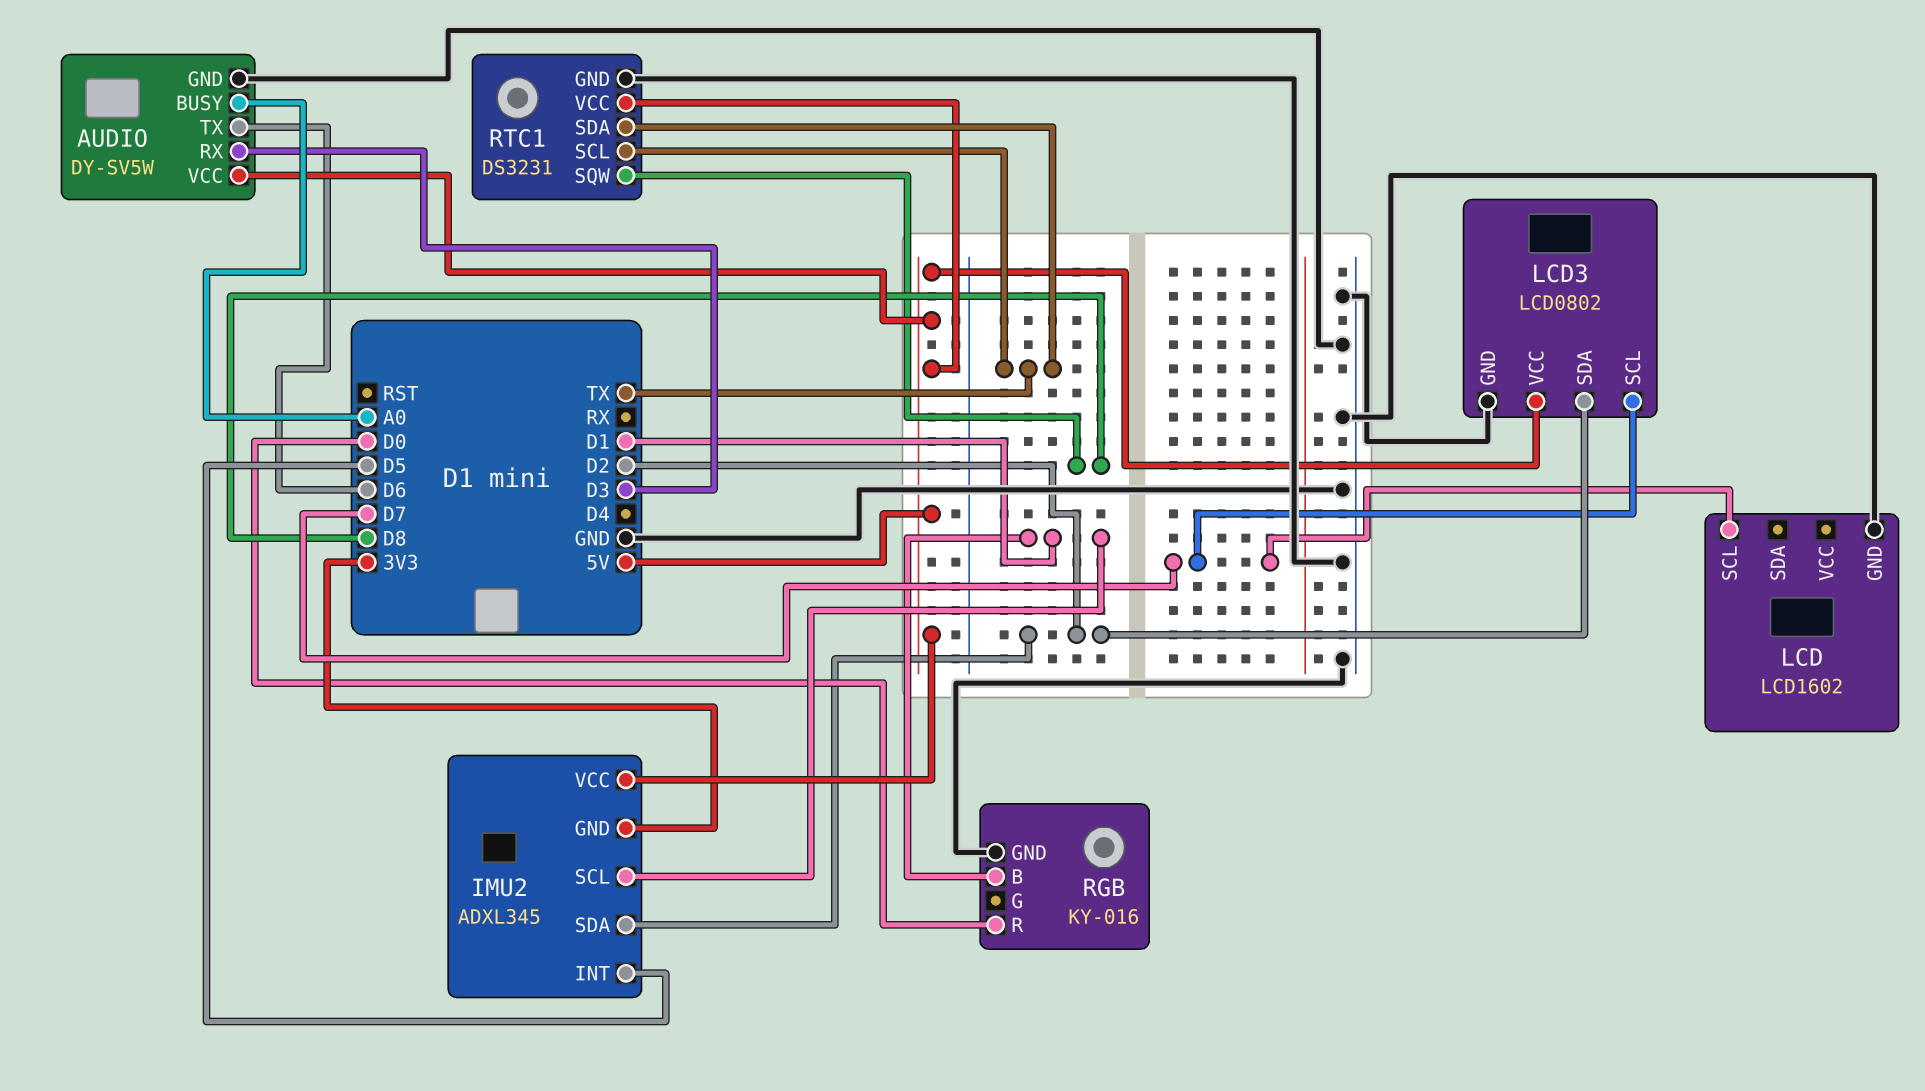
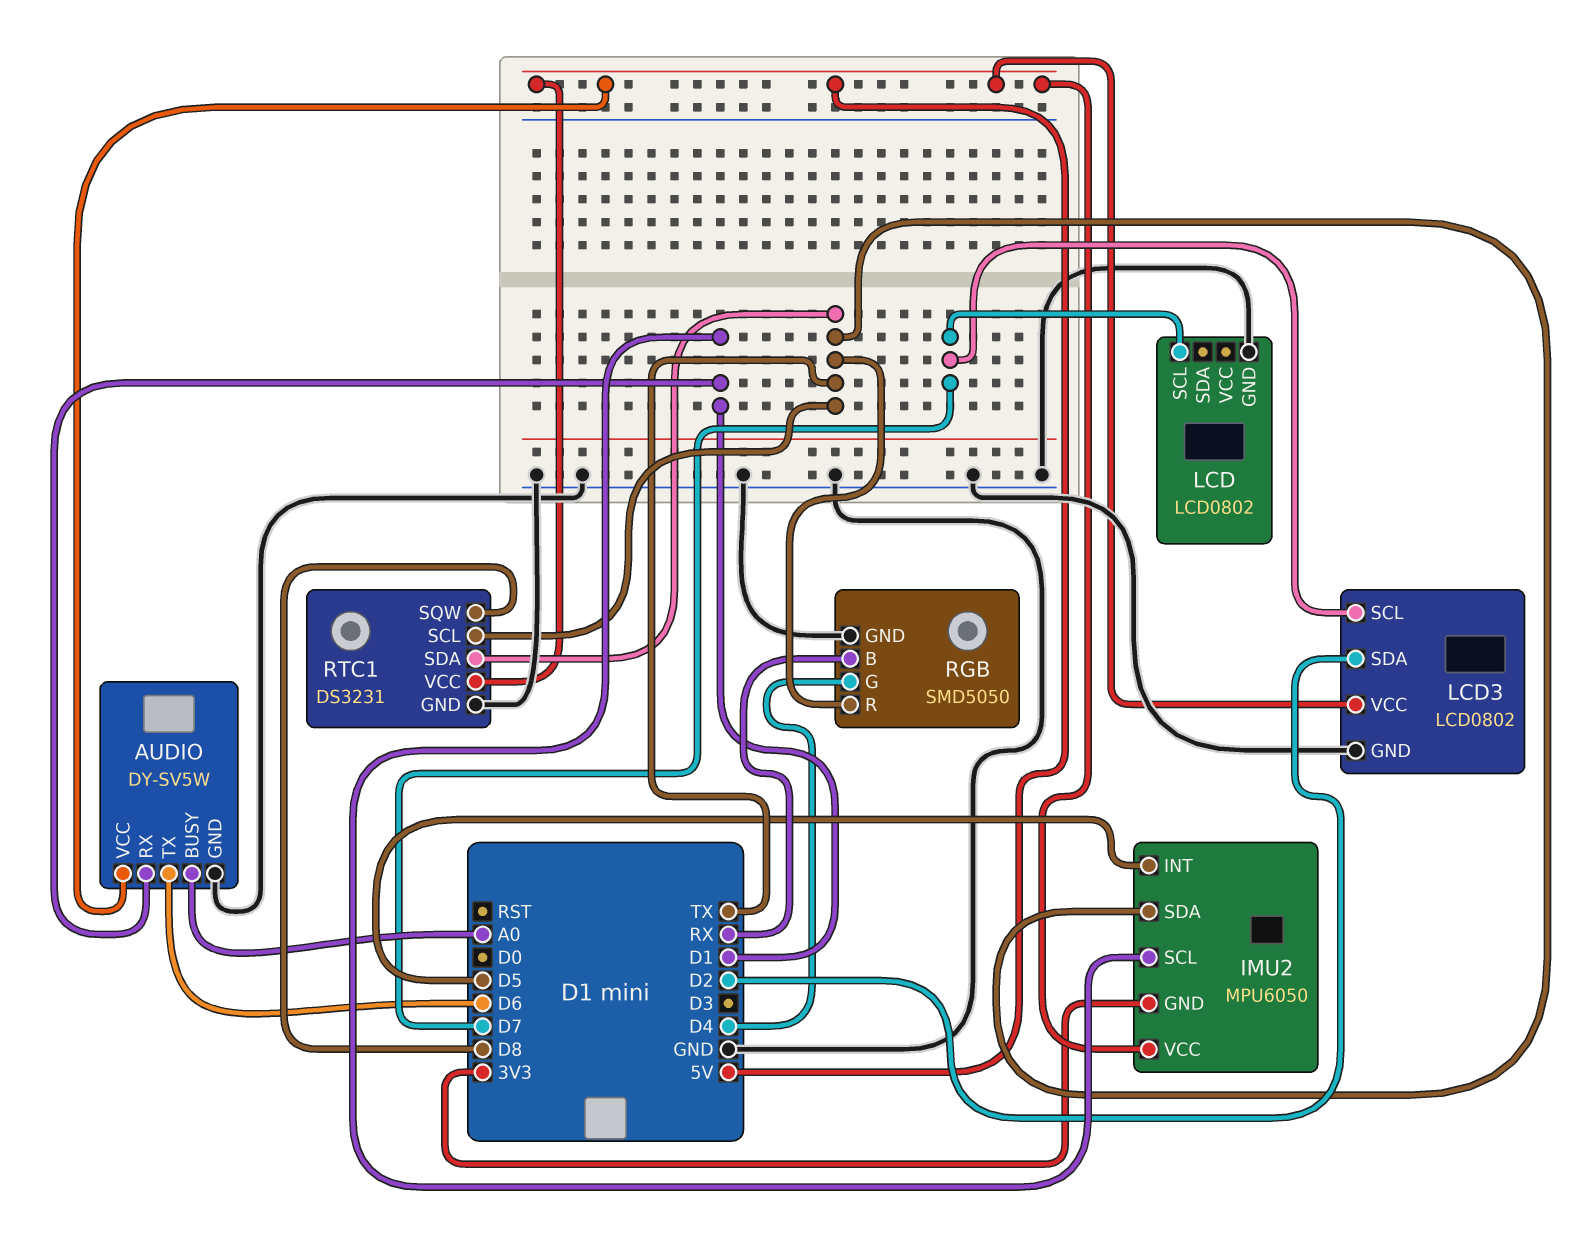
AUDIO pin RX: D3 -> D1
IMU2: ADXL345 -> MPU6050
IMU2 pin SDA: D2 -> TX
LCD: LCD1602 -> LCD0802
RGB: KY-016 -> SMD5050
RGB pin B: D1 -> RX
RGB pin G: none -> D4
RGB pin R: D0 -> TX

